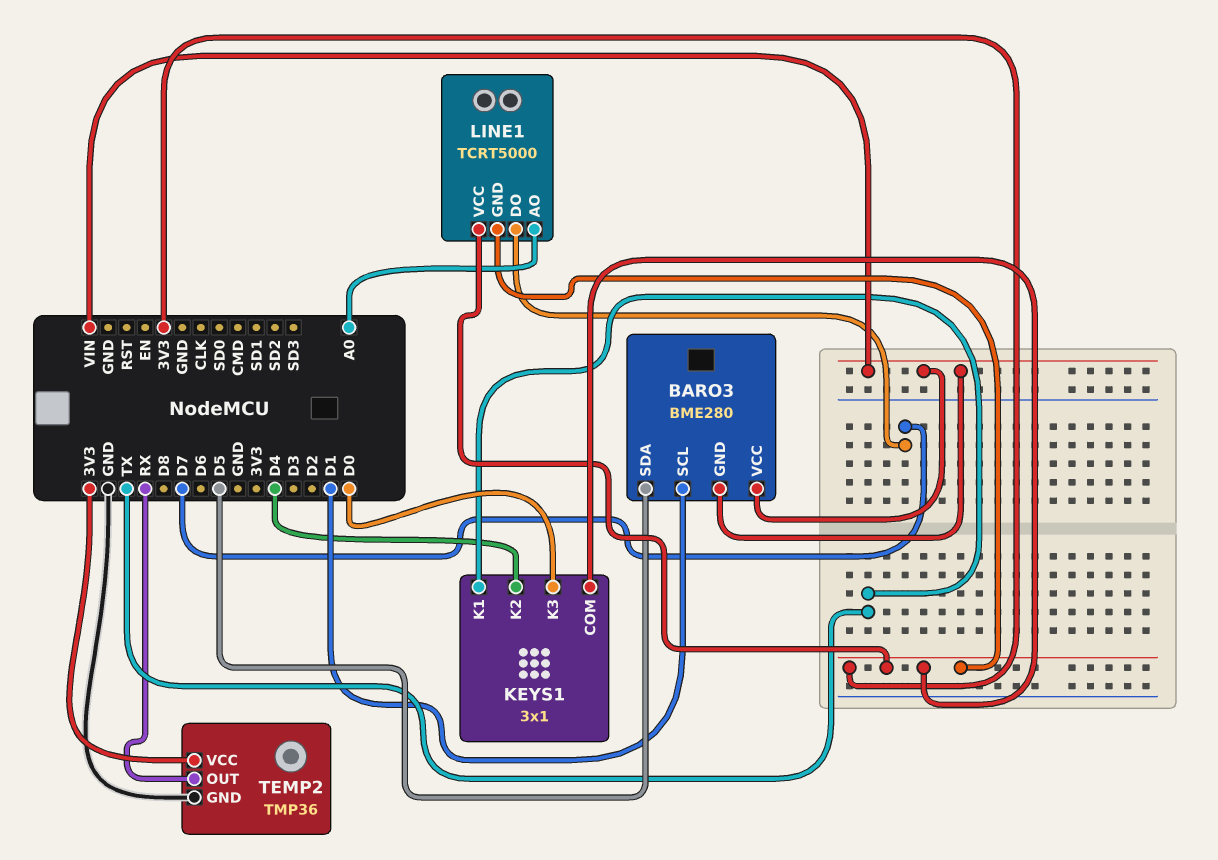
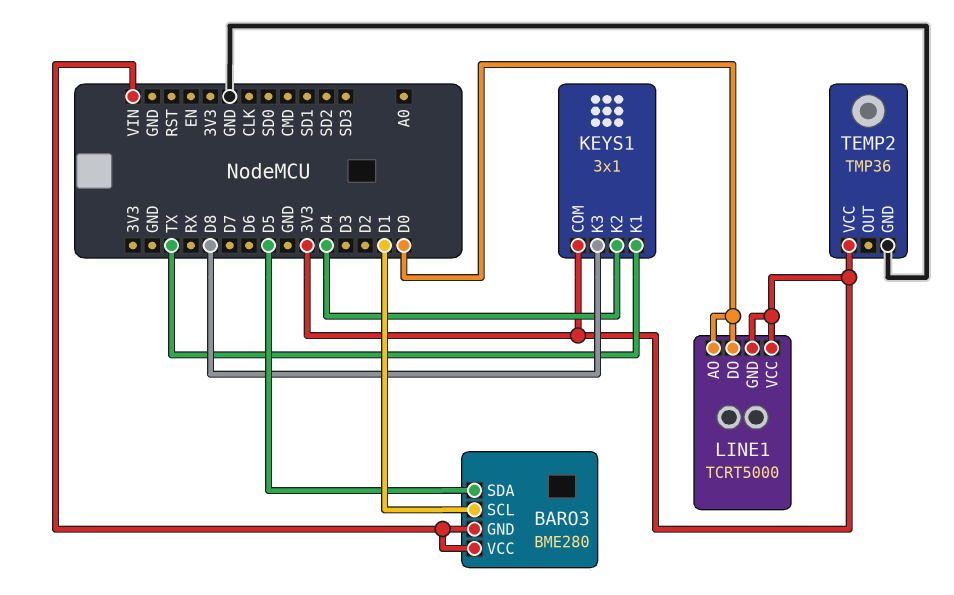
KEYS1 pin K3: D0 -> D8
LINE1 pin AO: A0 -> D0
LINE1 pin DO: D7 -> D0
TEMP2 pin OUT: RX -> none

